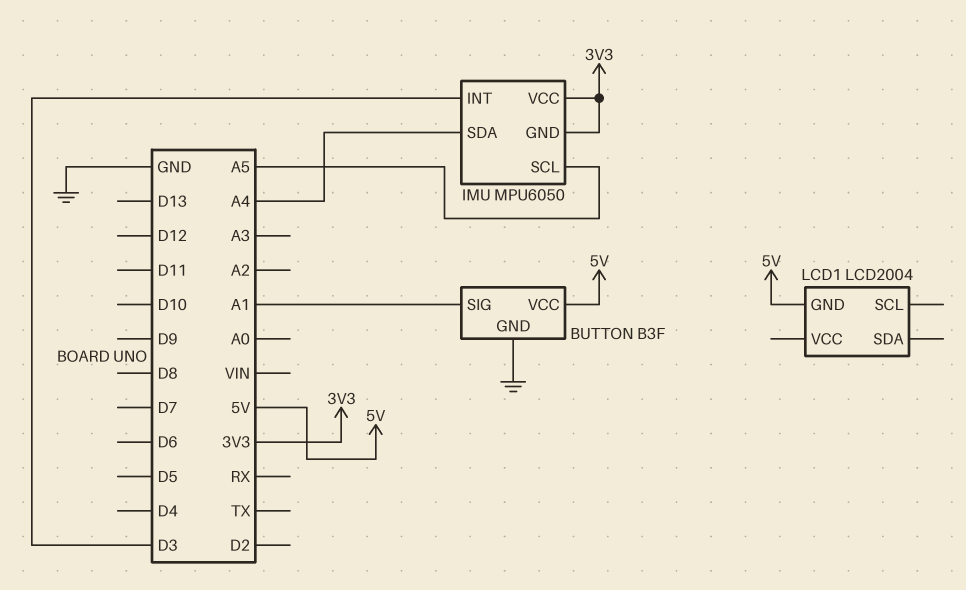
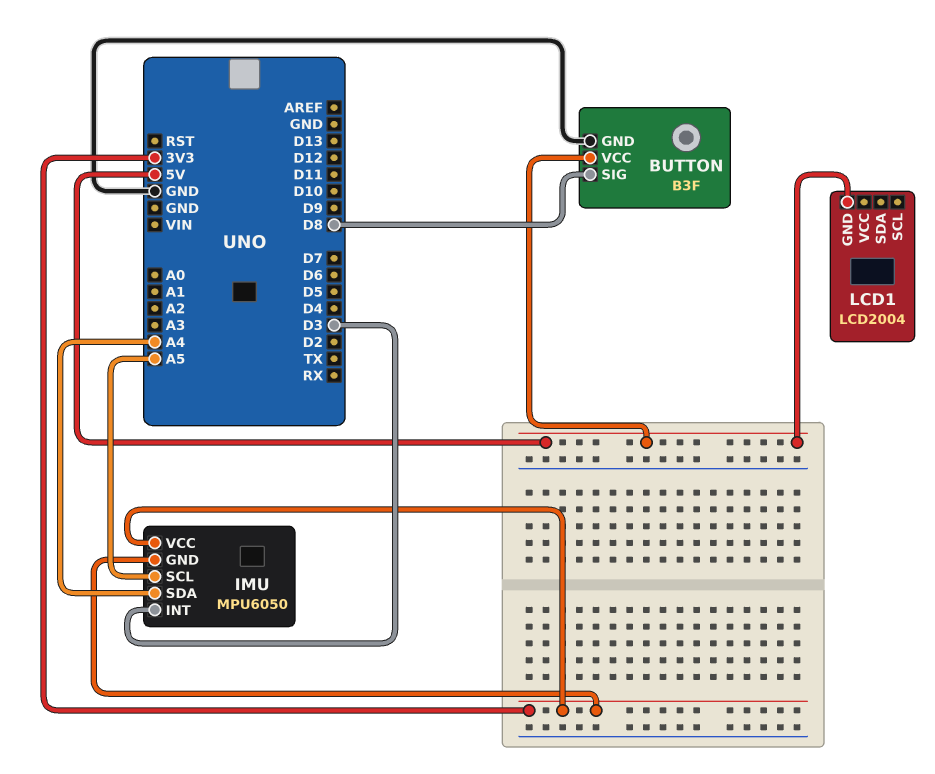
BUTTON pin SIG: A1 -> D8

